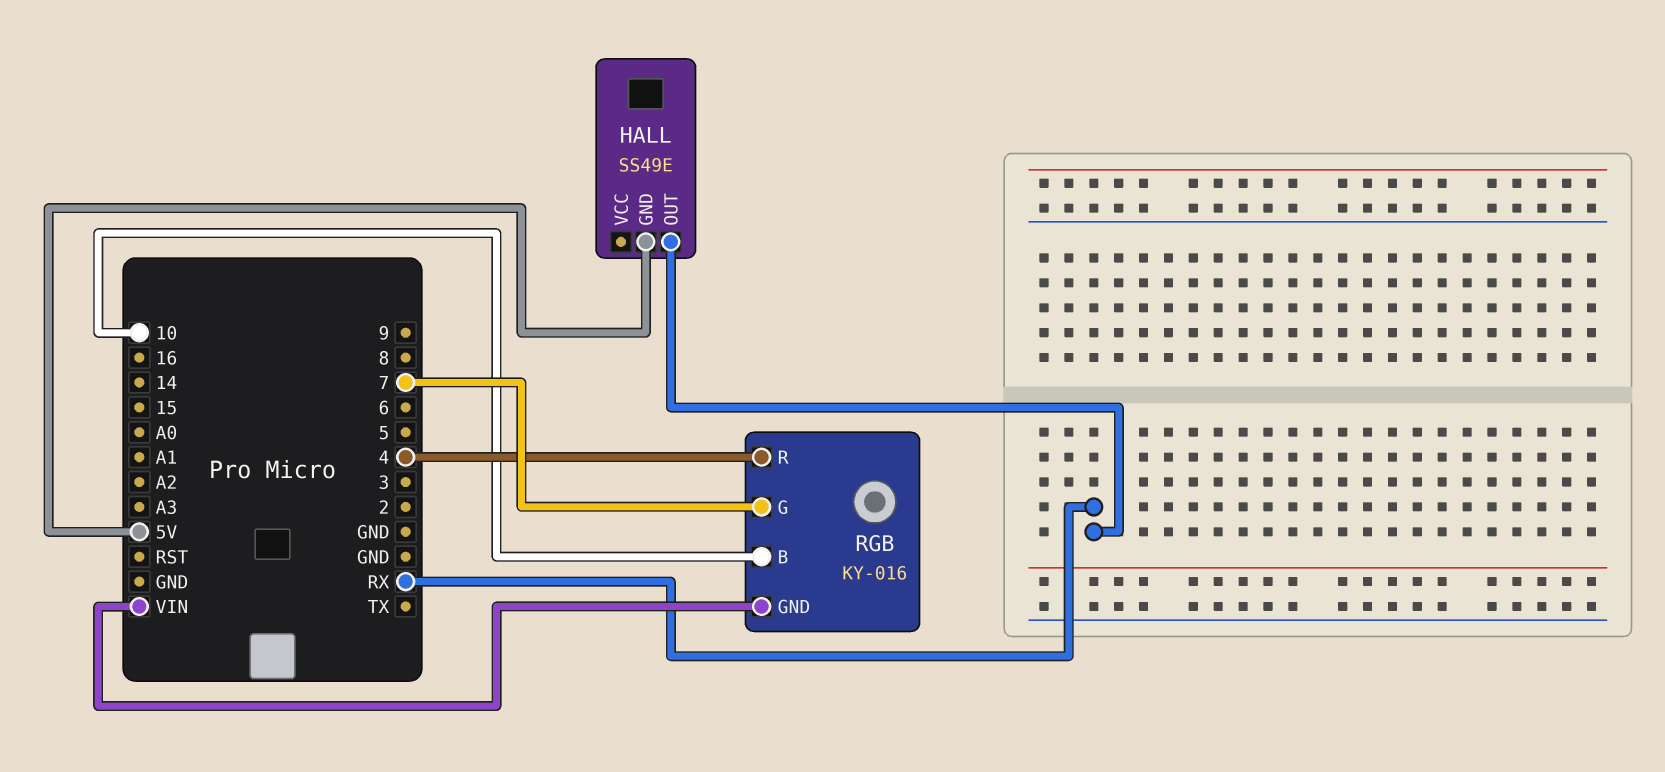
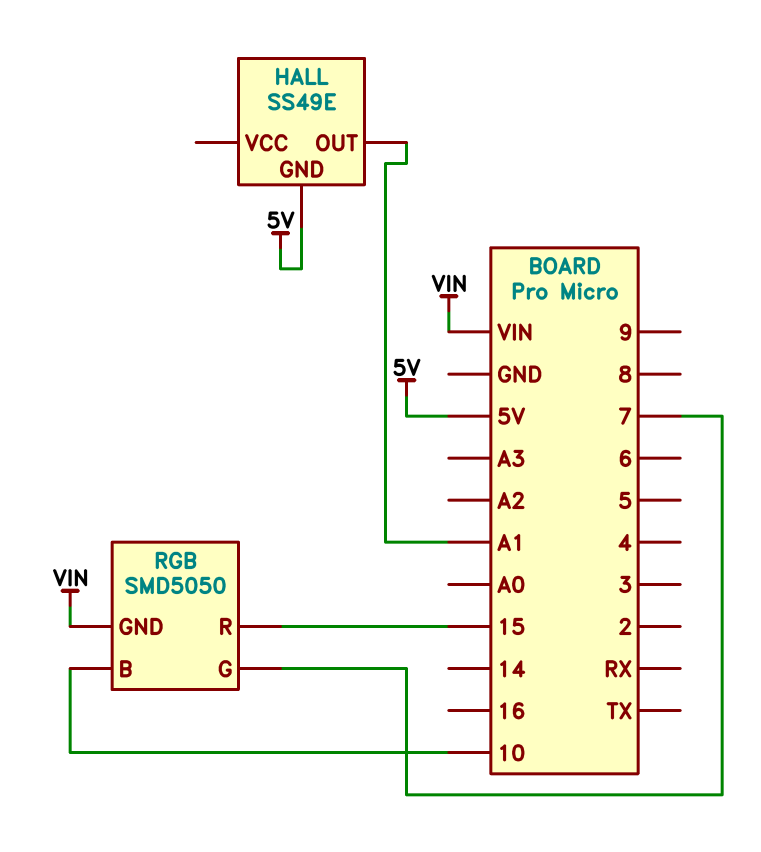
HALL pin OUT: RX -> A1
RGB: KY-016 -> SMD5050
RGB pin R: 4 -> 15

